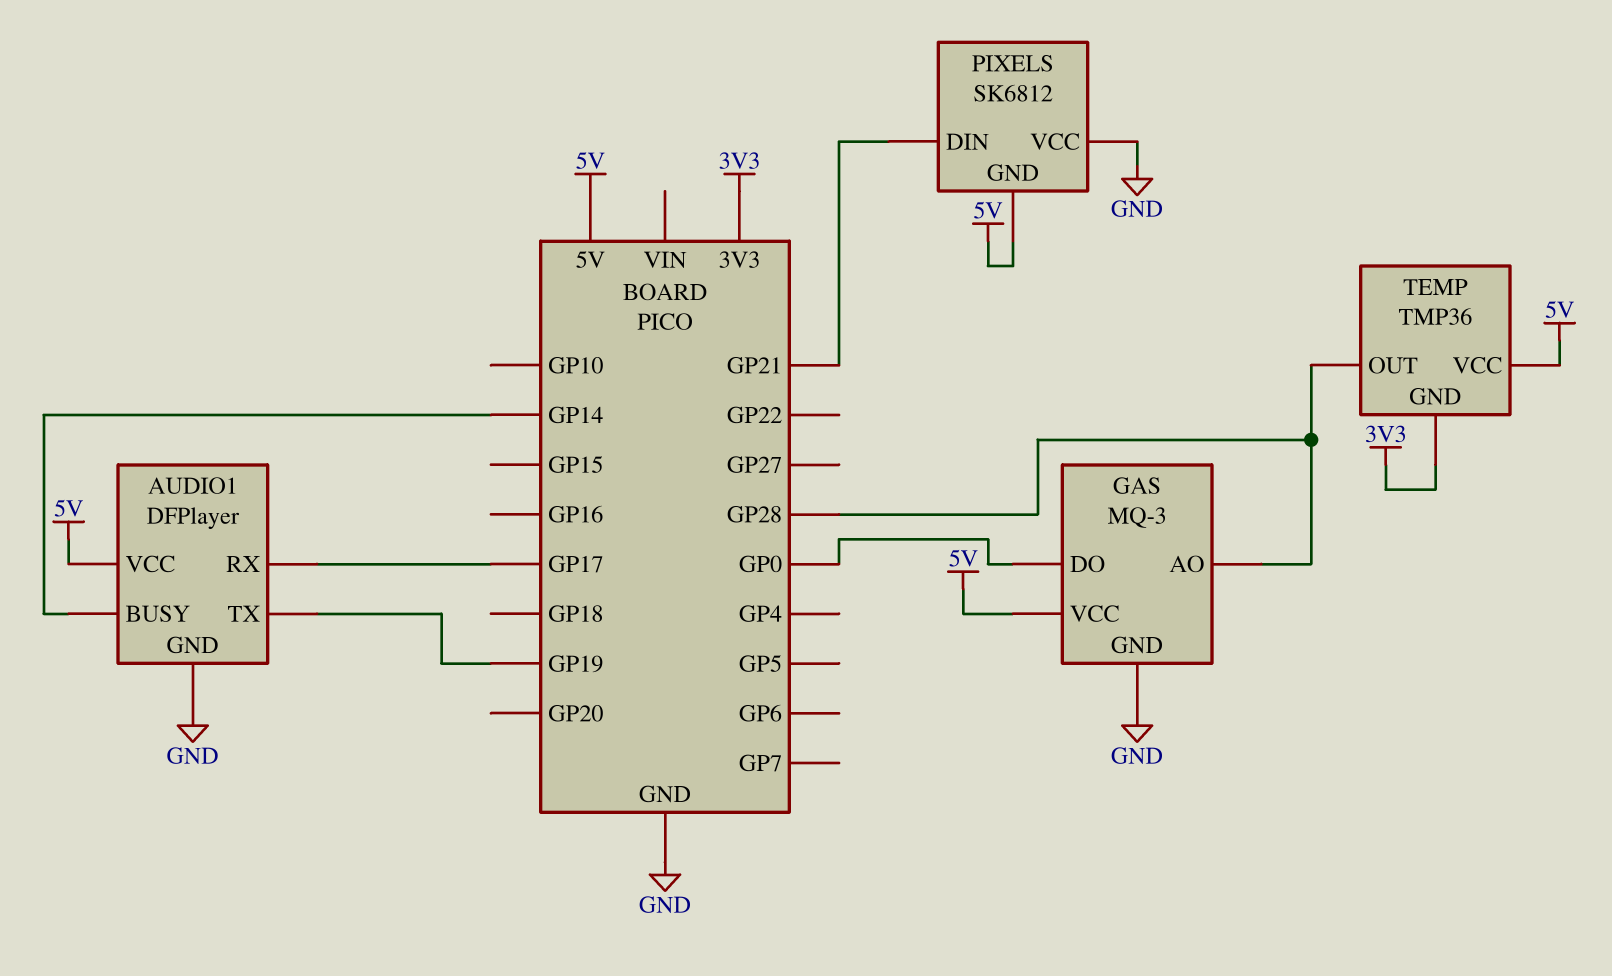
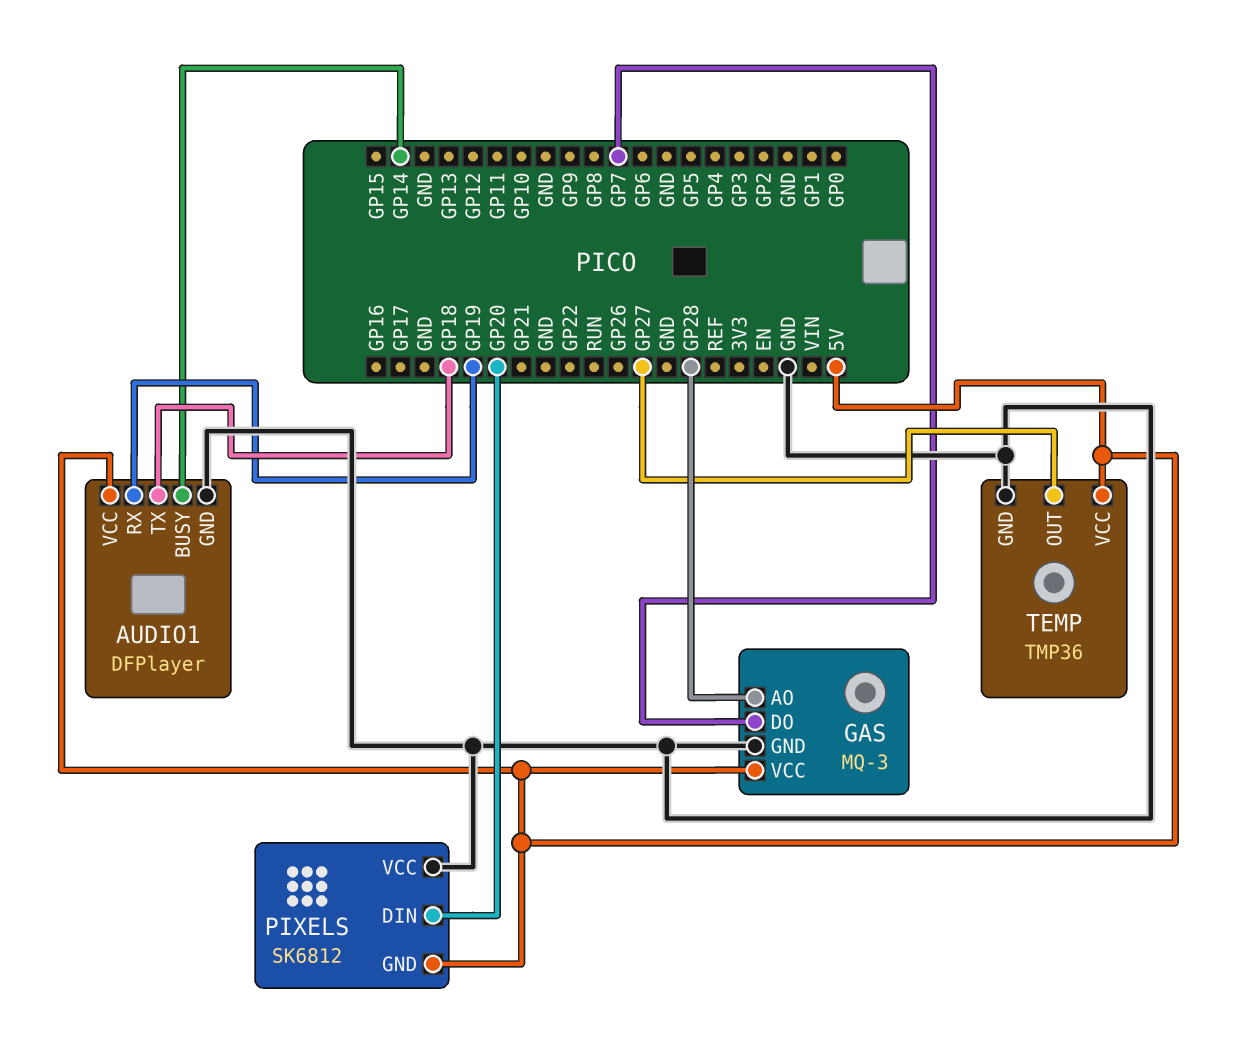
AUDIO1 pin RX: GP17 -> GP19
AUDIO1 pin TX: GP19 -> GP18
GAS pin DO: GP0 -> GP7
PIXELS pin DIN: GP21 -> GP20
TEMP pin GND: 3V3 -> GND
TEMP pin OUT: GP28 -> GP27

